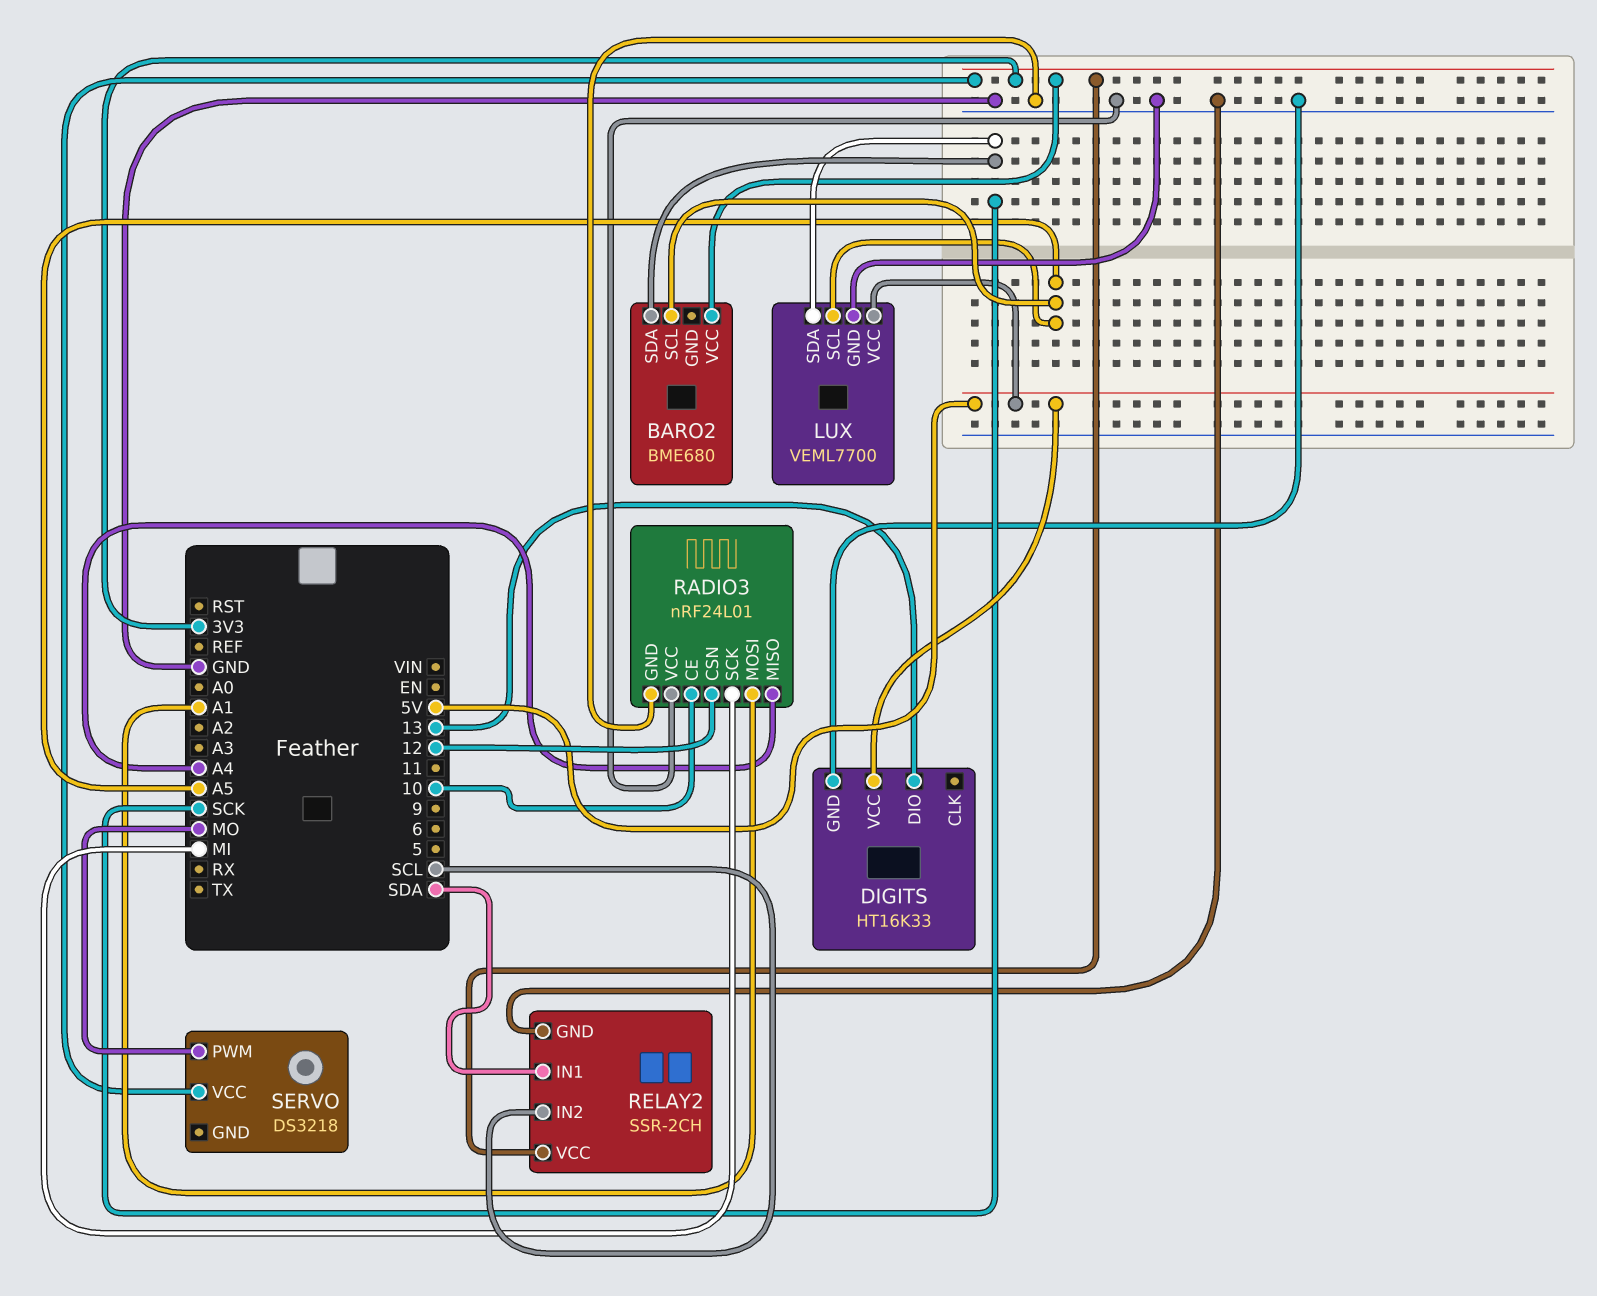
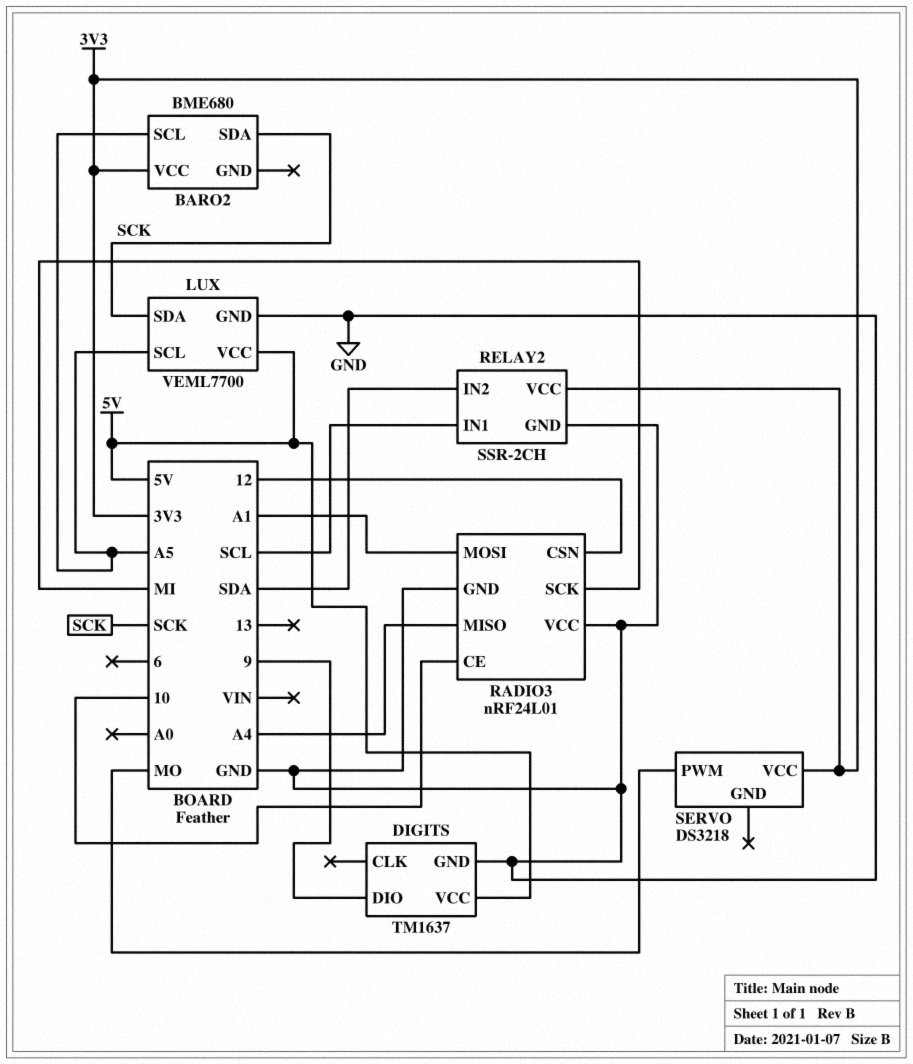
DIGITS: HT16K33 -> TM1637
DIGITS pin DIO: 13 -> 9
RELAY2 pin IN1: SDA -> SCL
RELAY2 pin IN2: SCL -> SDA

